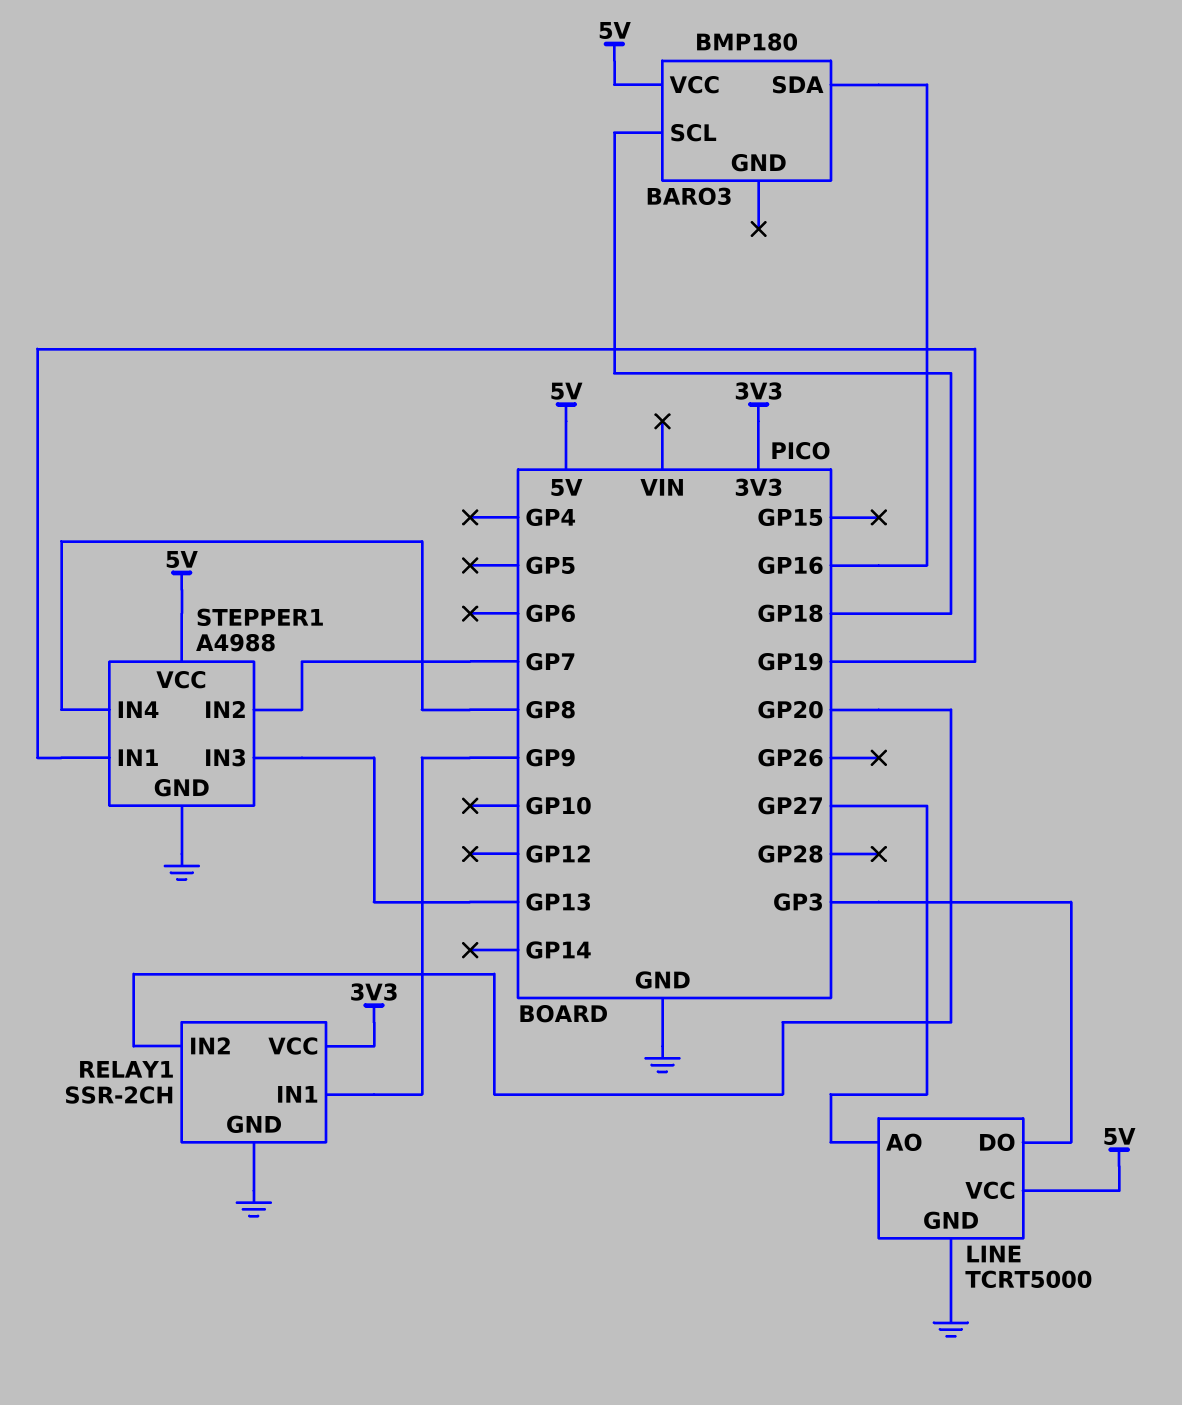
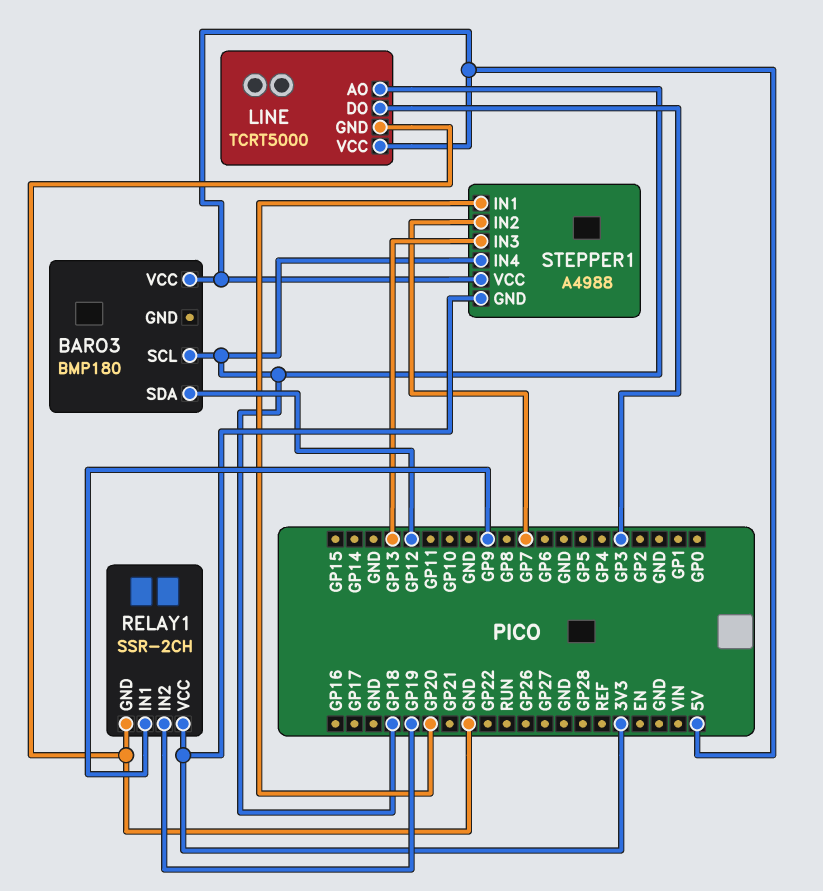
BARO3 pin SDA: GP16 -> GP12
LINE pin AO: GP27 -> GP18
RELAY1 pin IN2: GP20 -> GP19
STEPPER1 pin GND: GND -> 3V3
STEPPER1 pin IN1: GP19 -> GP20
STEPPER1 pin IN4: GP8 -> GP18

